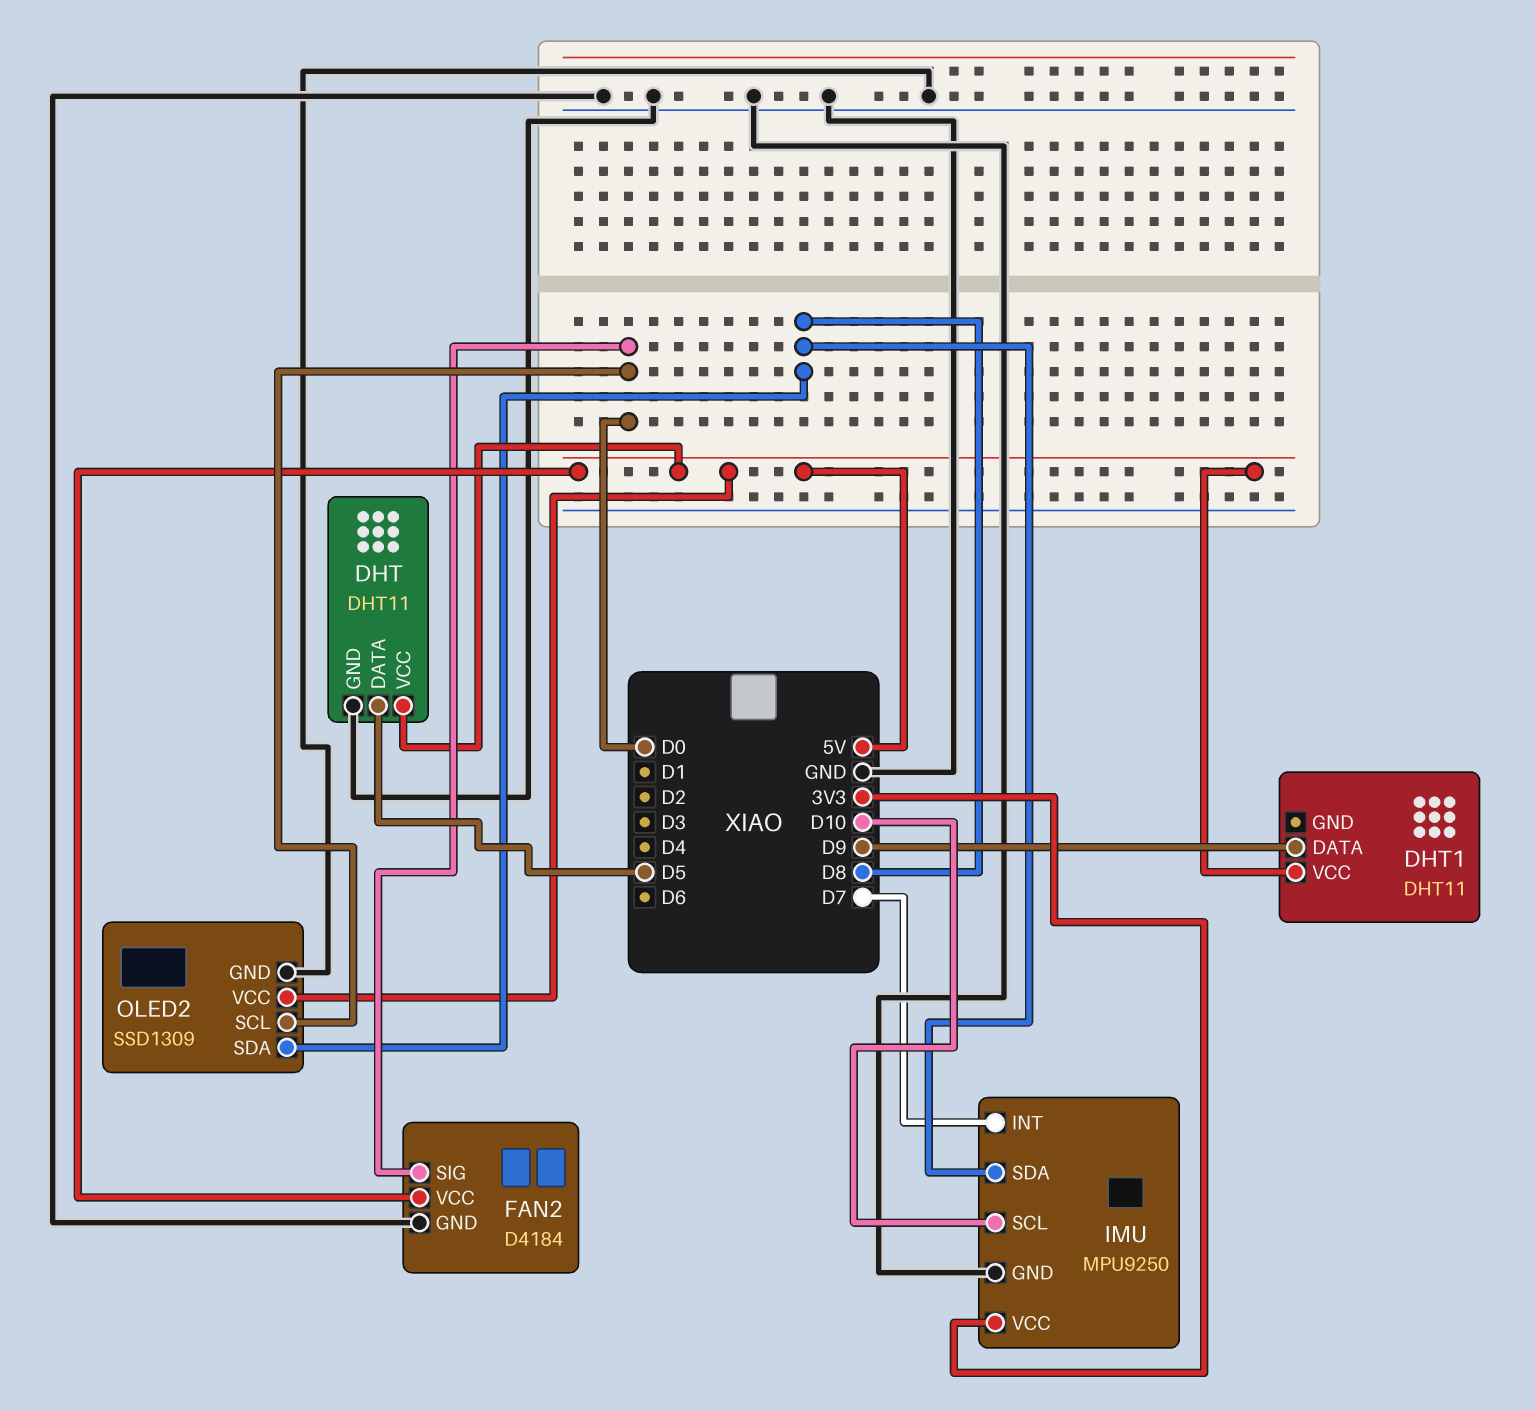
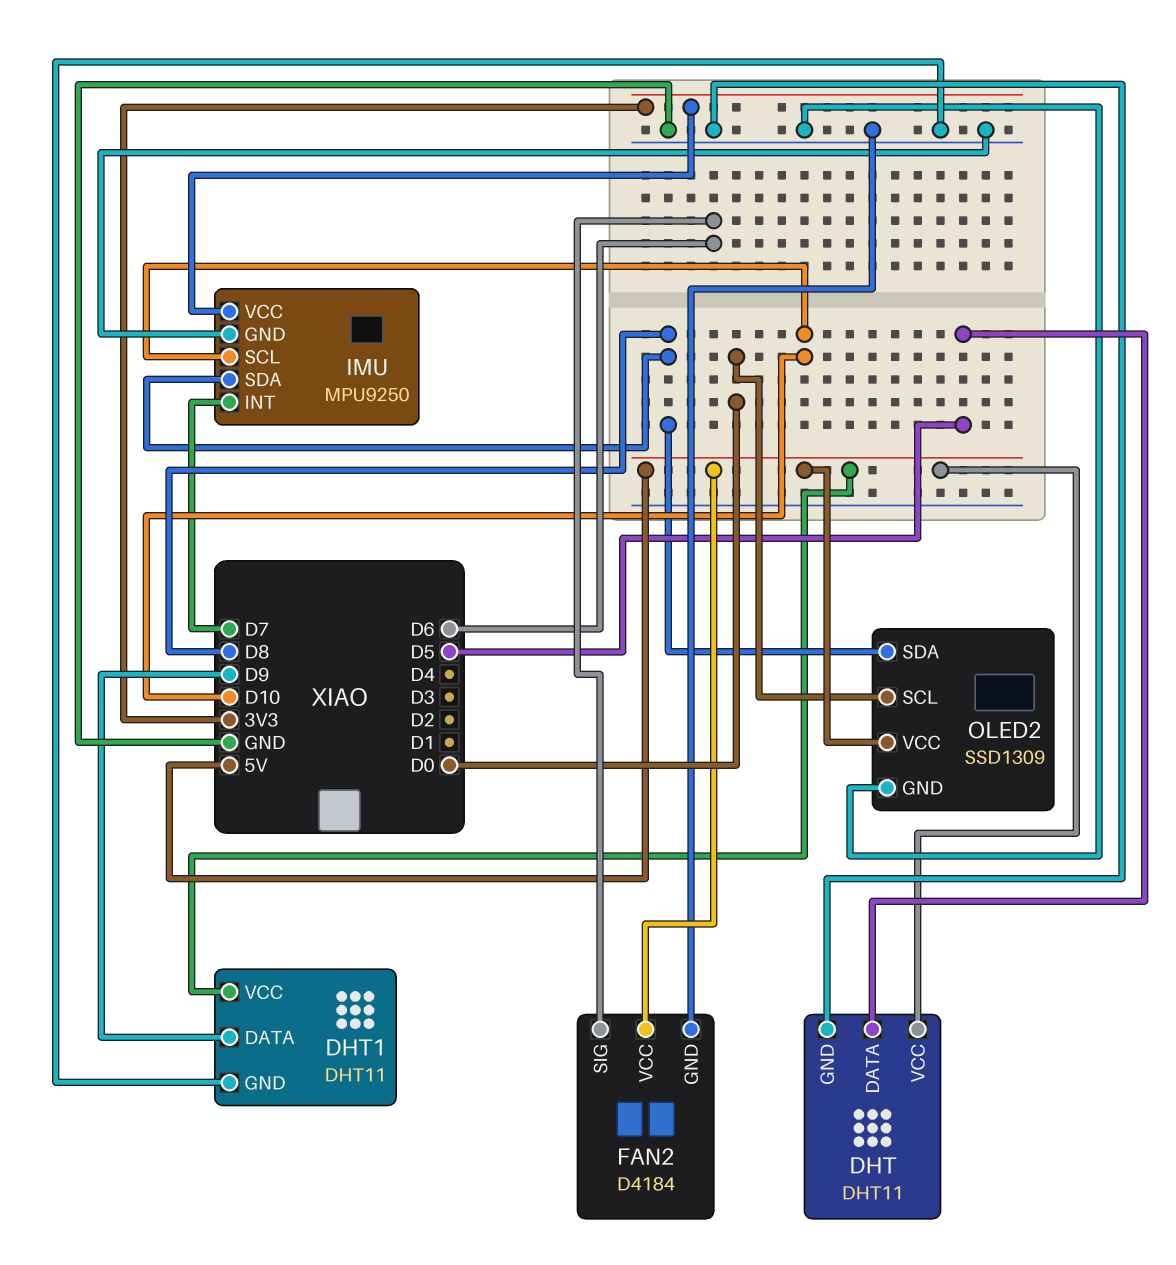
DHT1 pin GND: none -> GND
FAN2 pin SIG: D0 -> D6

